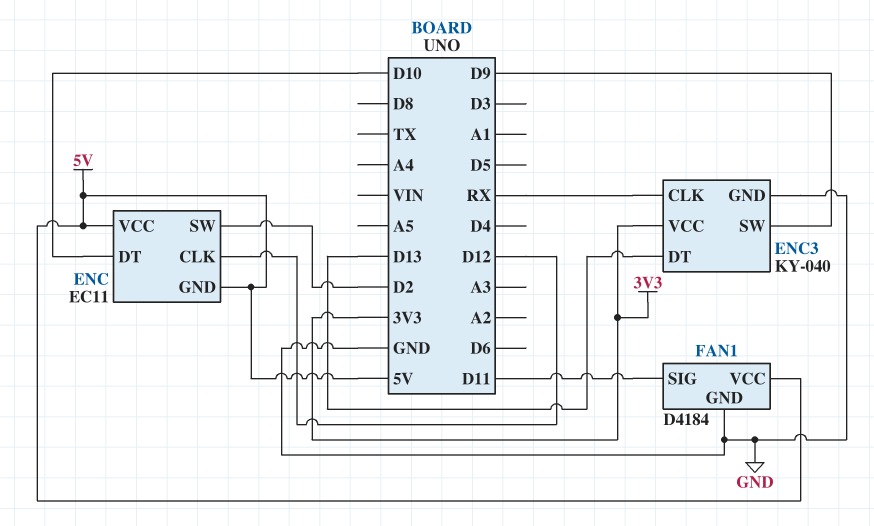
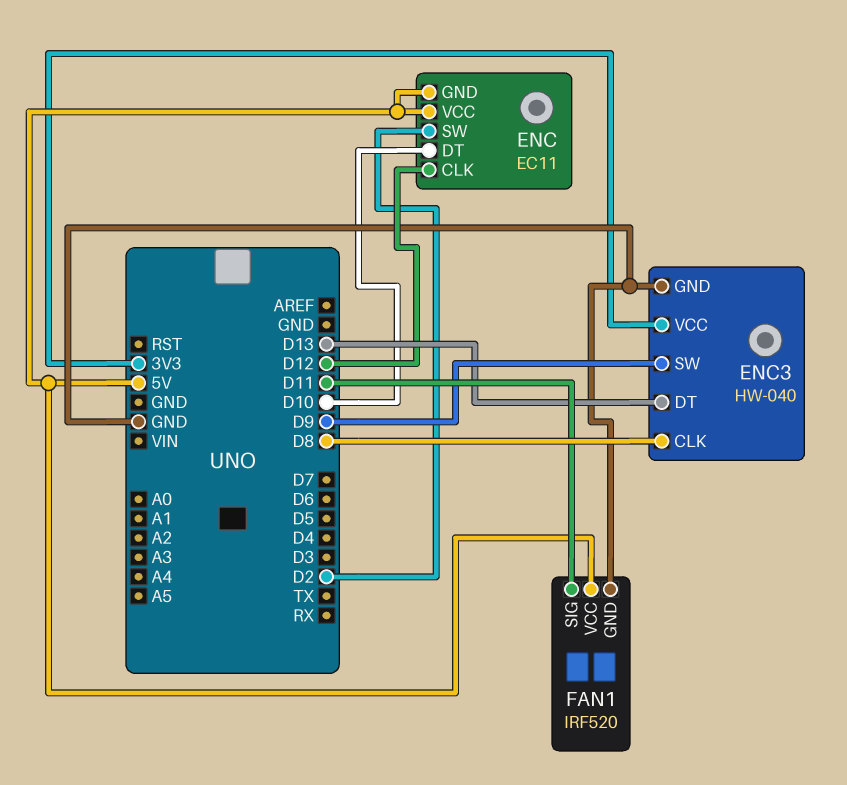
ENC3: KY-040 -> HW-040
ENC3 pin CLK: RX -> D8
FAN1: D4184 -> IRF520

